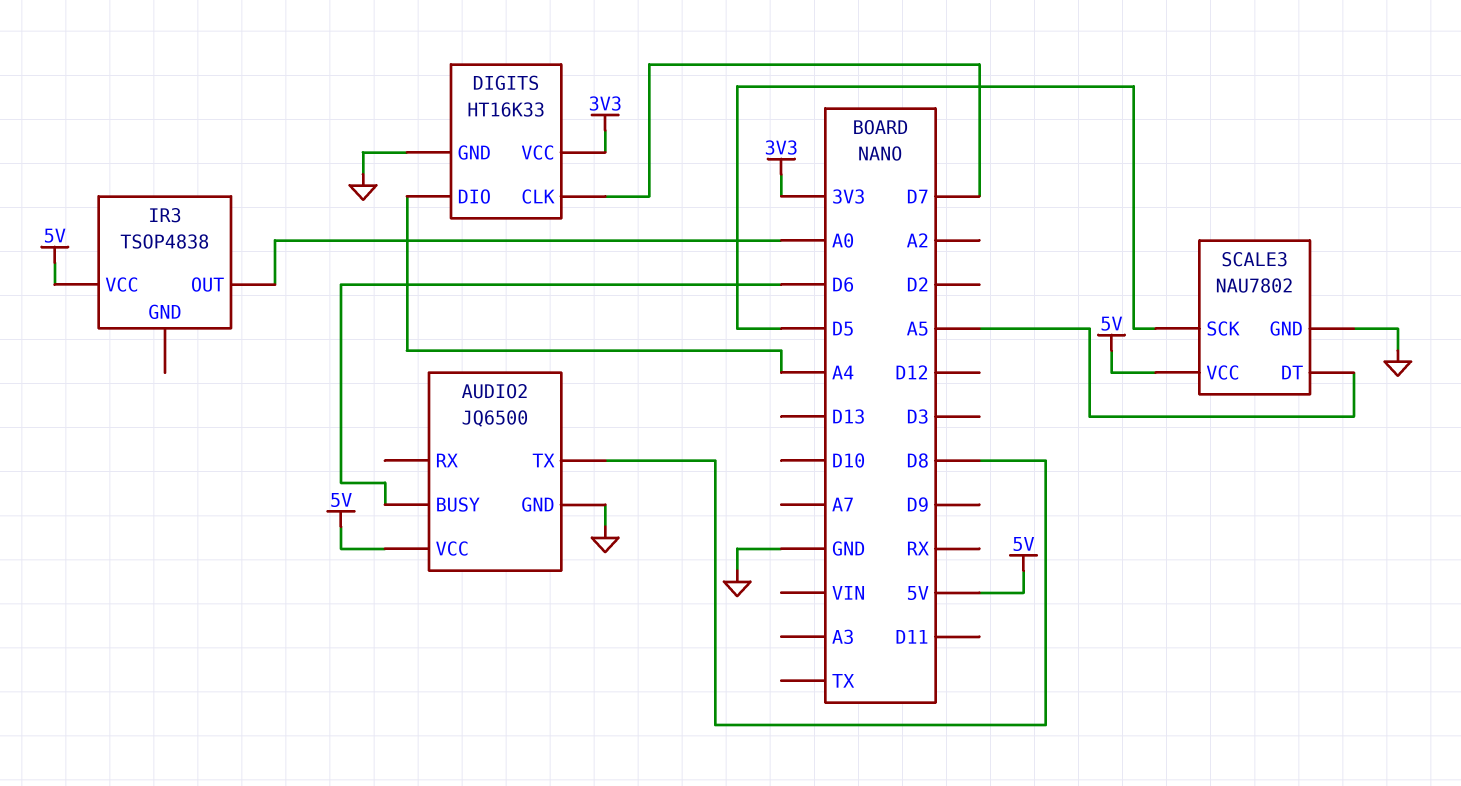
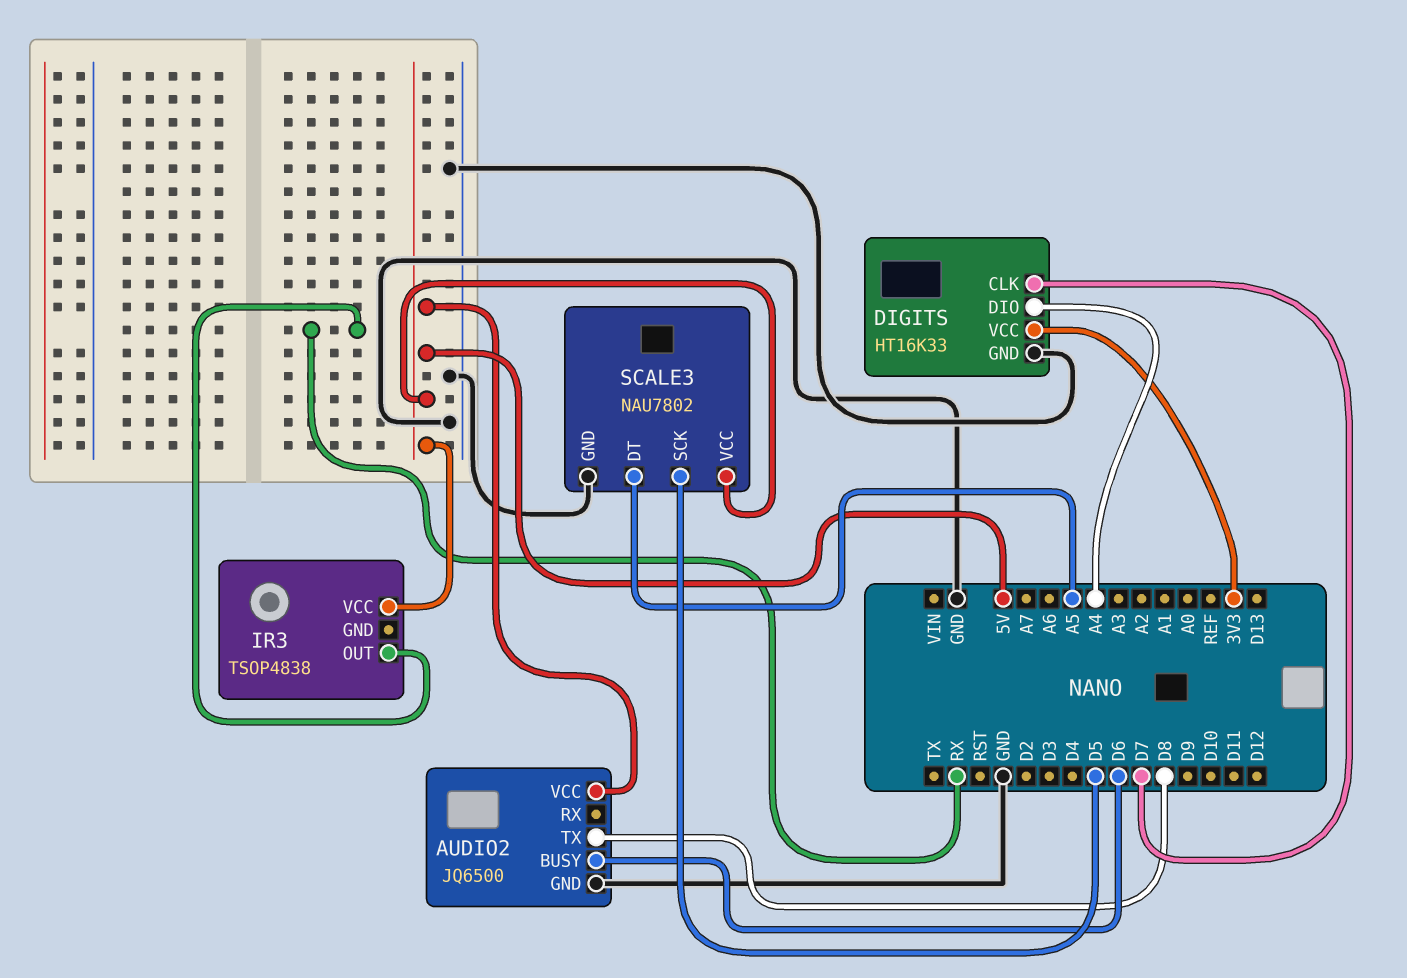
IR3 pin OUT: A0 -> RX

